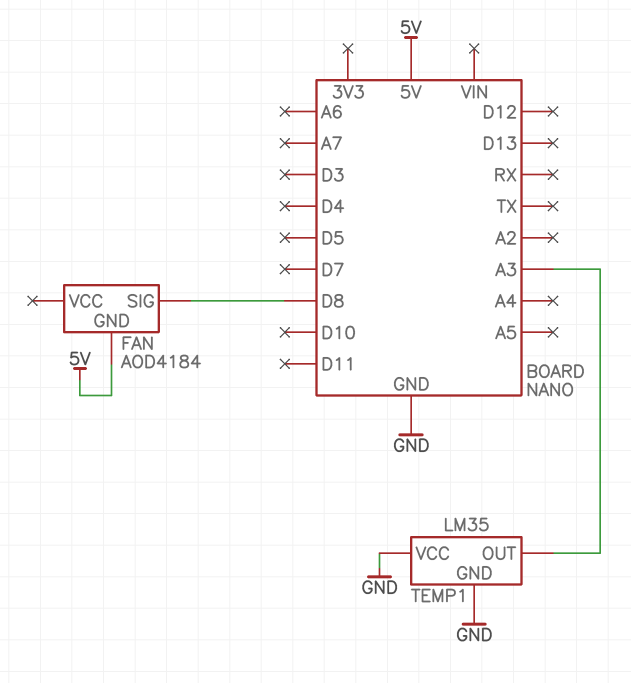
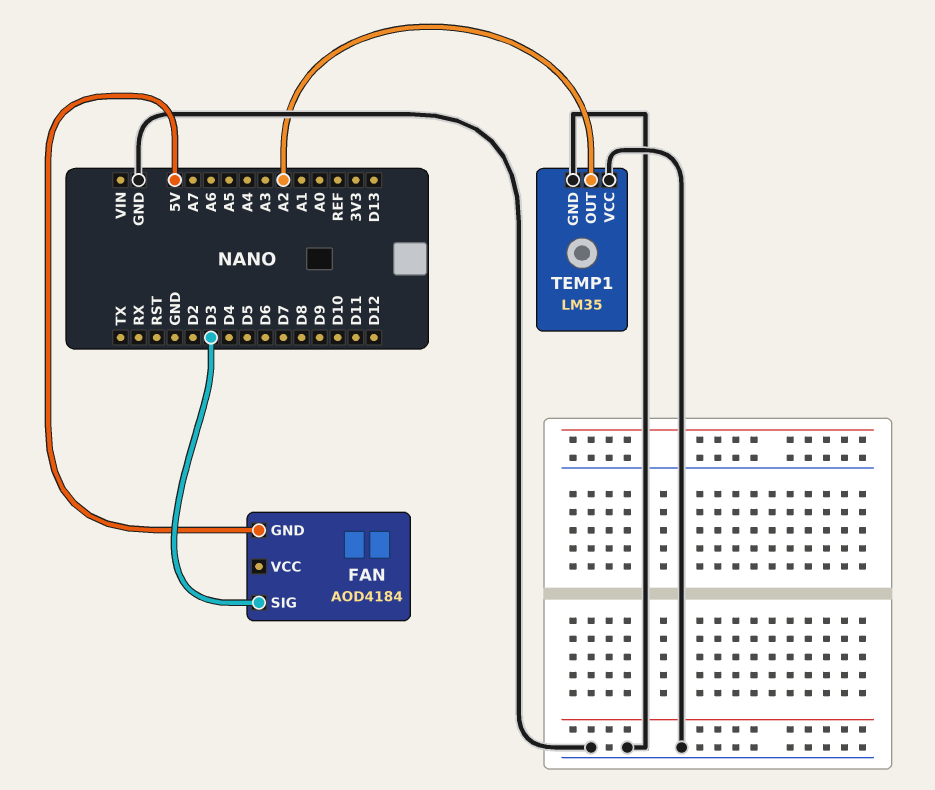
FAN pin SIG: D8 -> D3
TEMP1 pin OUT: A3 -> A2

